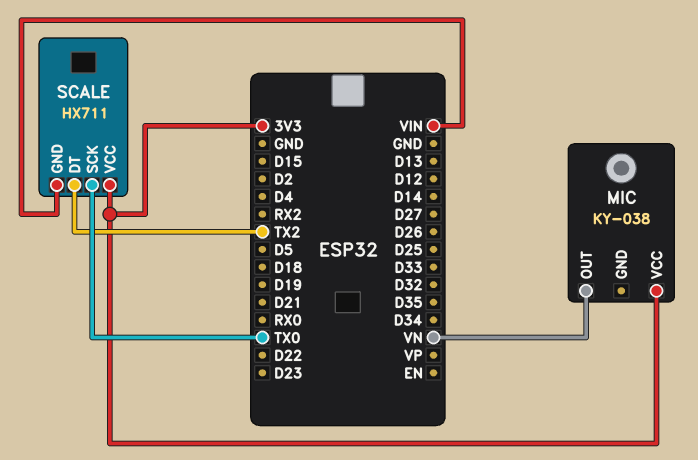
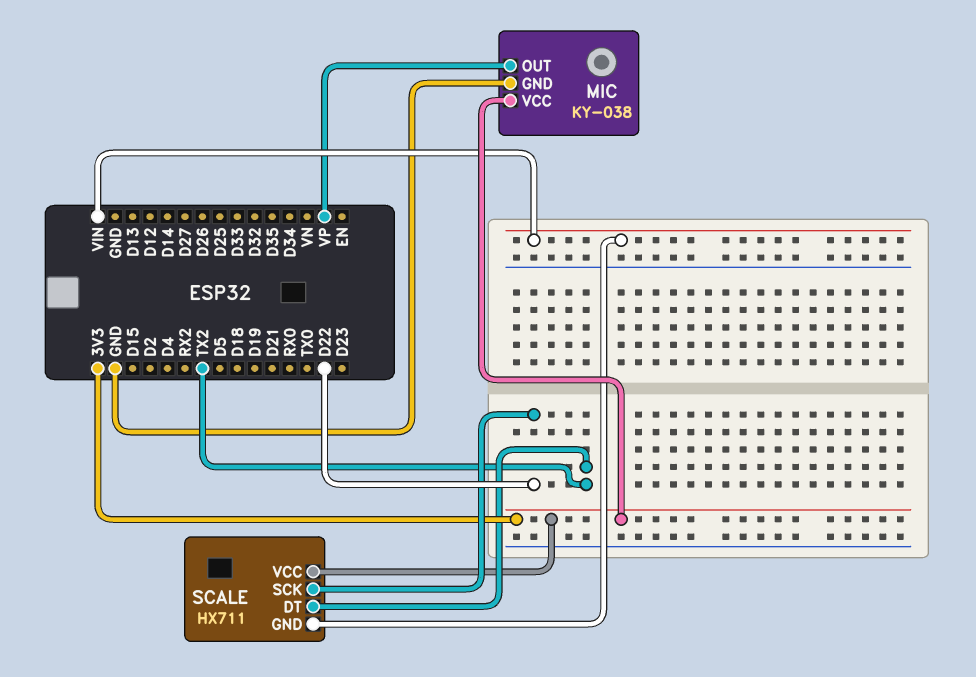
MIC pin GND: none -> GND
MIC pin OUT: VN -> VP
SCALE pin SCK: TX0 -> D22

